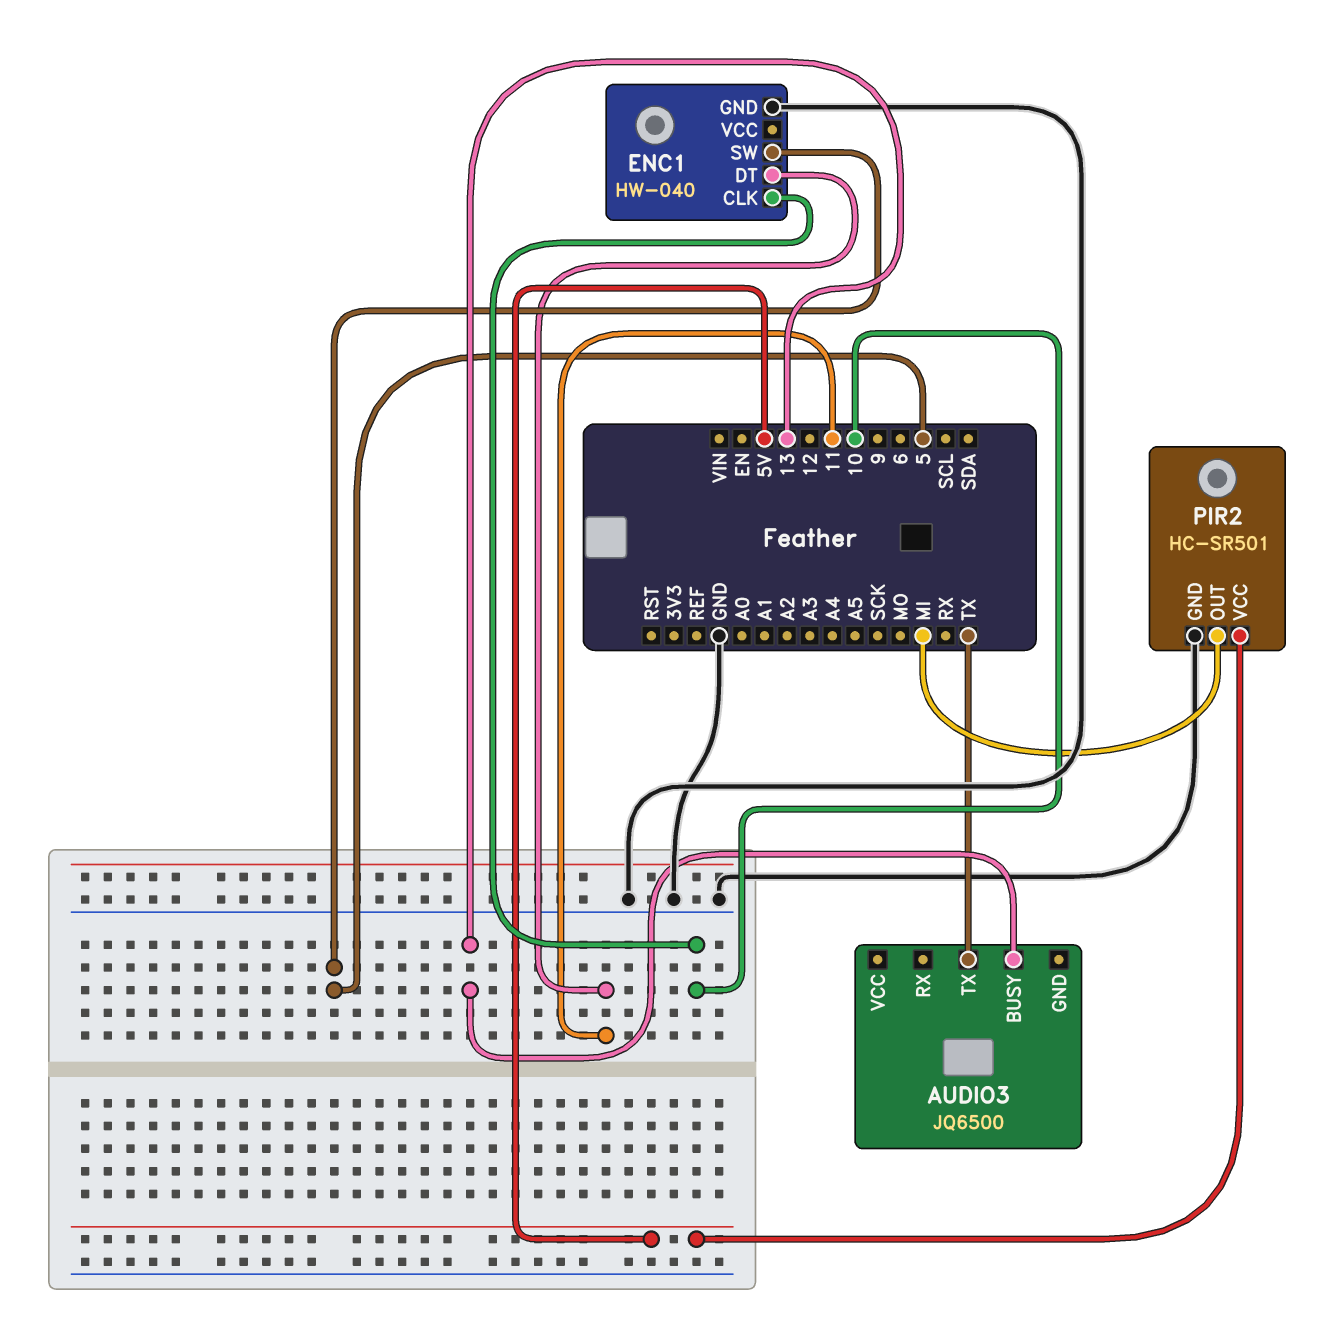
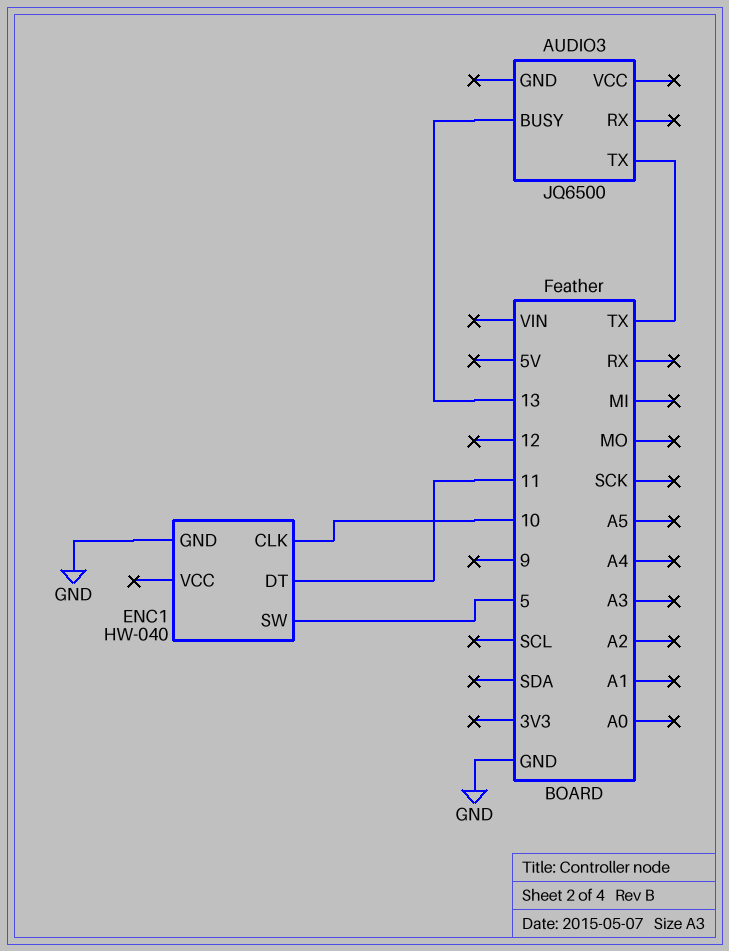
PIR2: HC-SR501 -> none
PIR2 pin GND: GND -> none
PIR2 pin OUT: MI -> none
PIR2 pin VCC: 5V -> none

